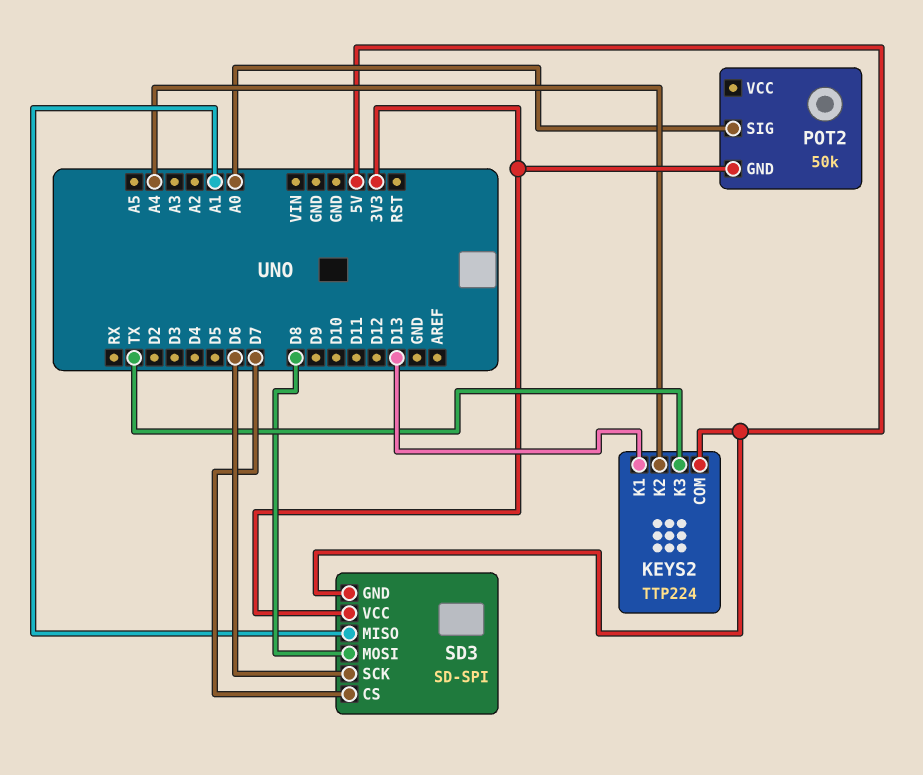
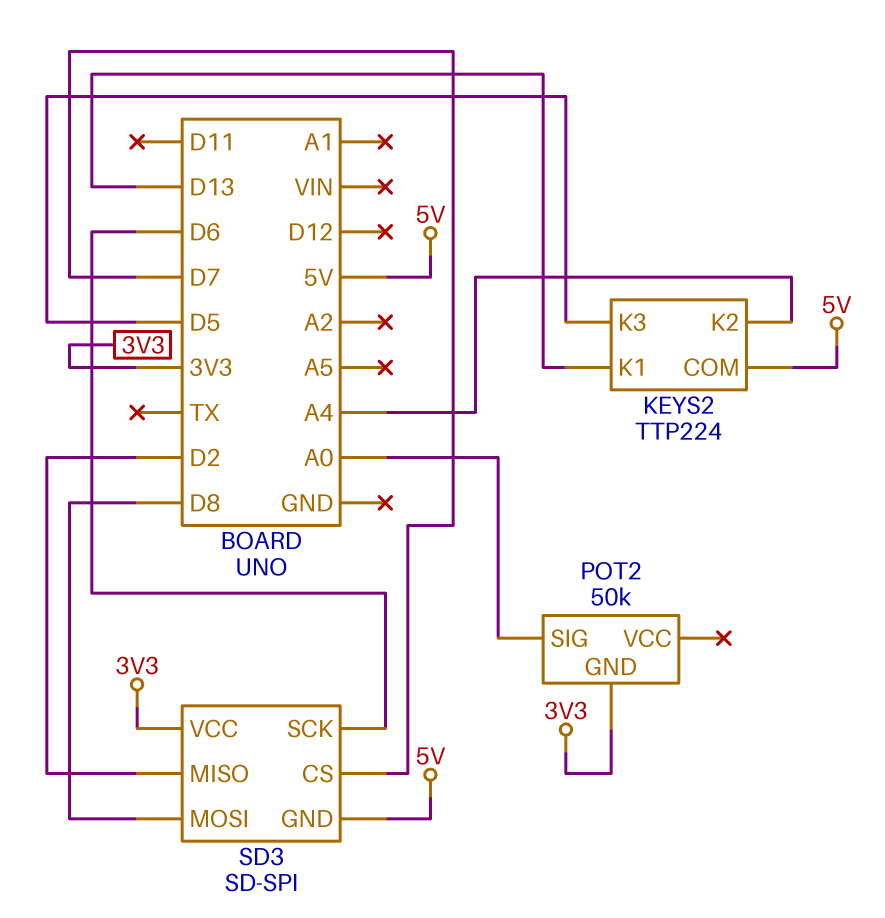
KEYS2 pin K3: TX -> D5
SD3 pin MISO: A1 -> D2

